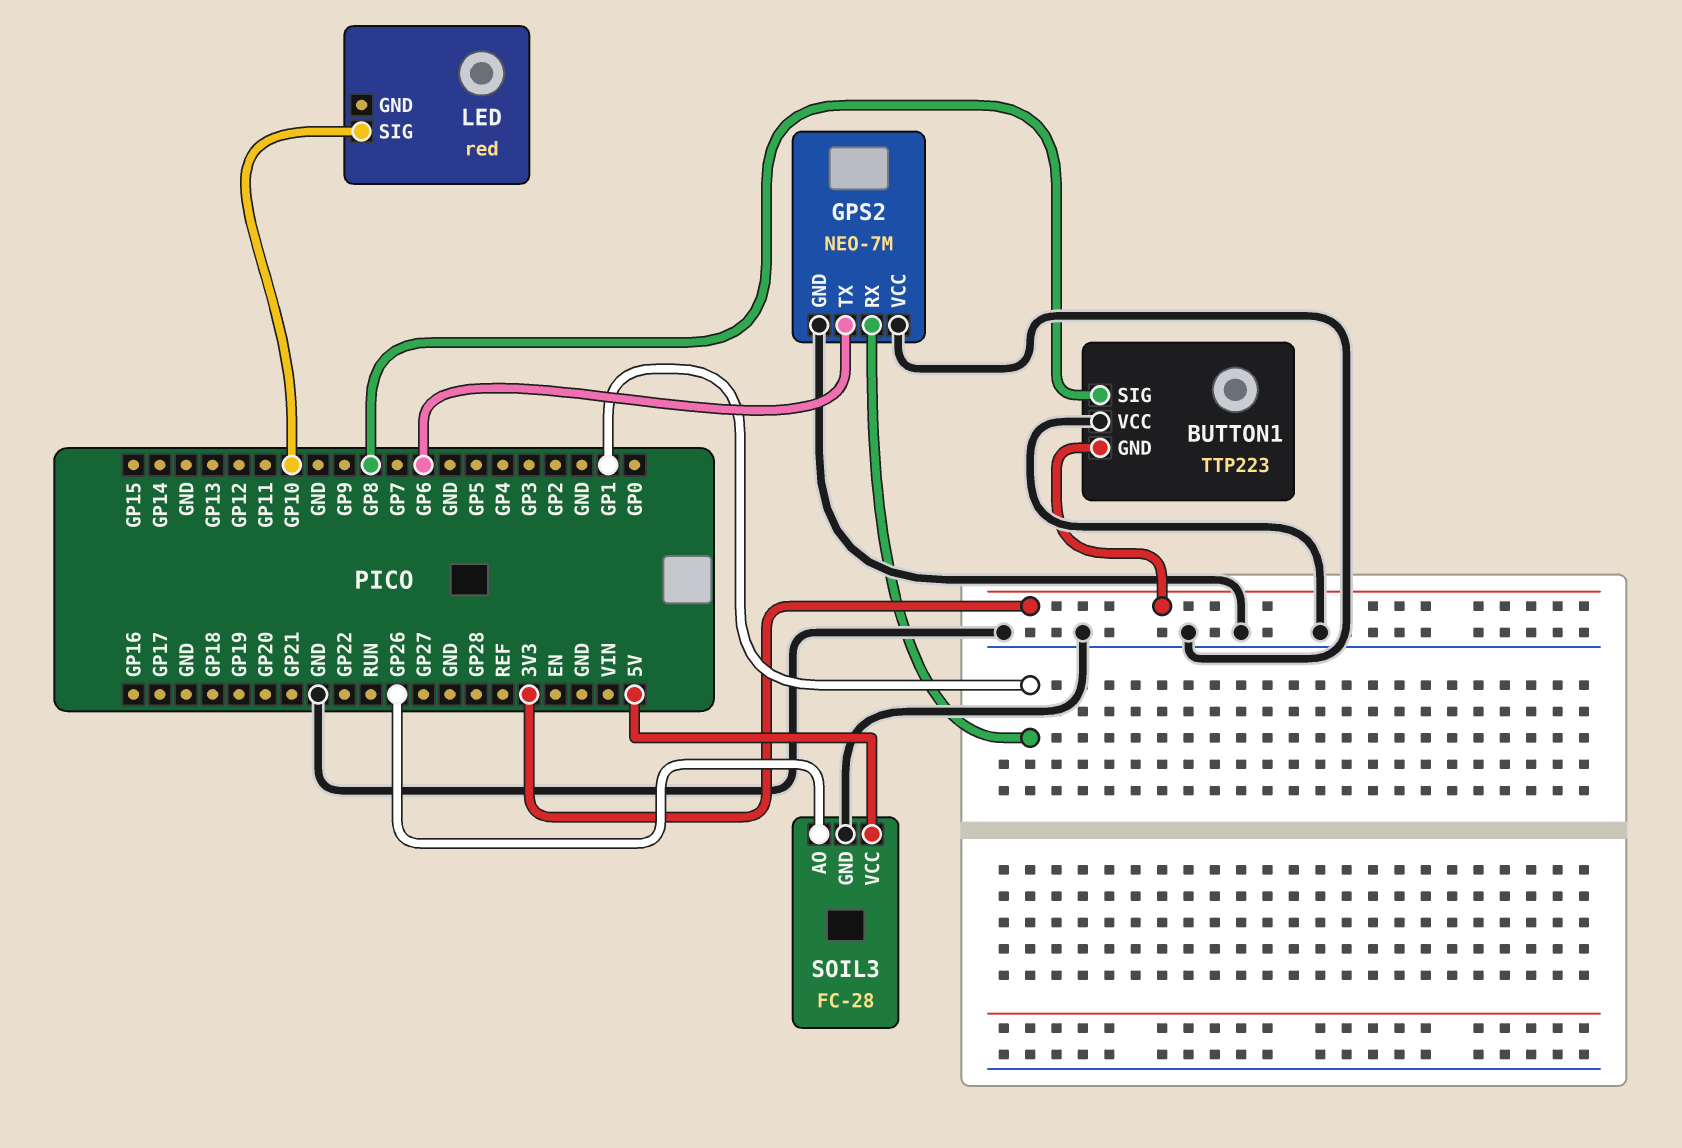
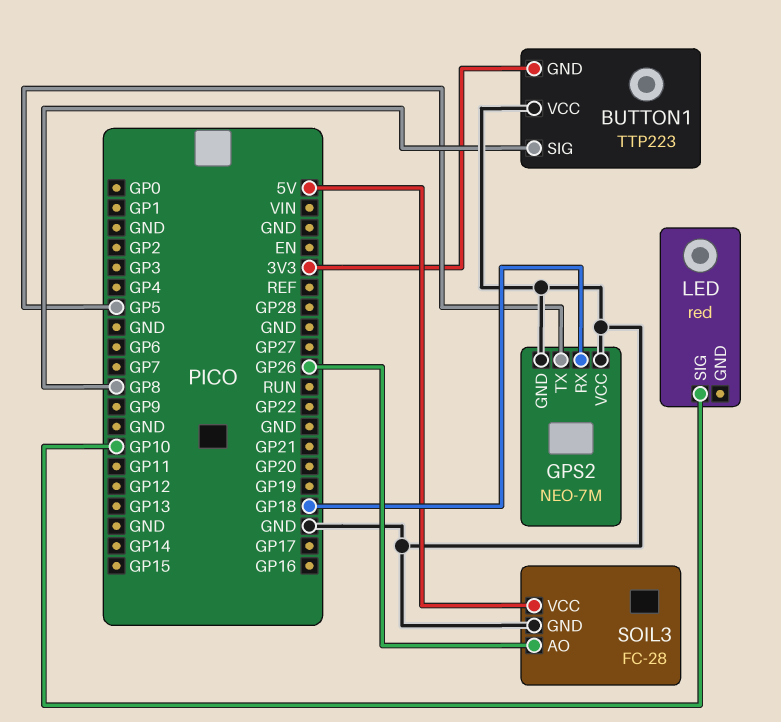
GPS2 pin RX: GP1 -> GP18
GPS2 pin TX: GP6 -> GP5

